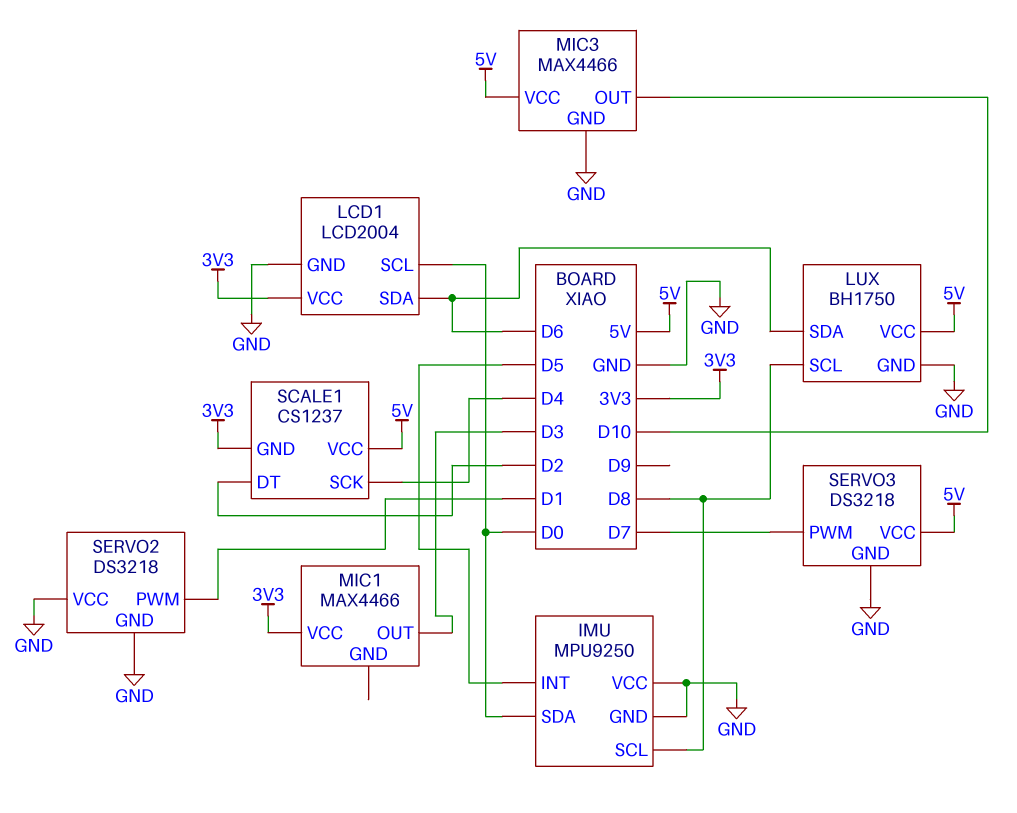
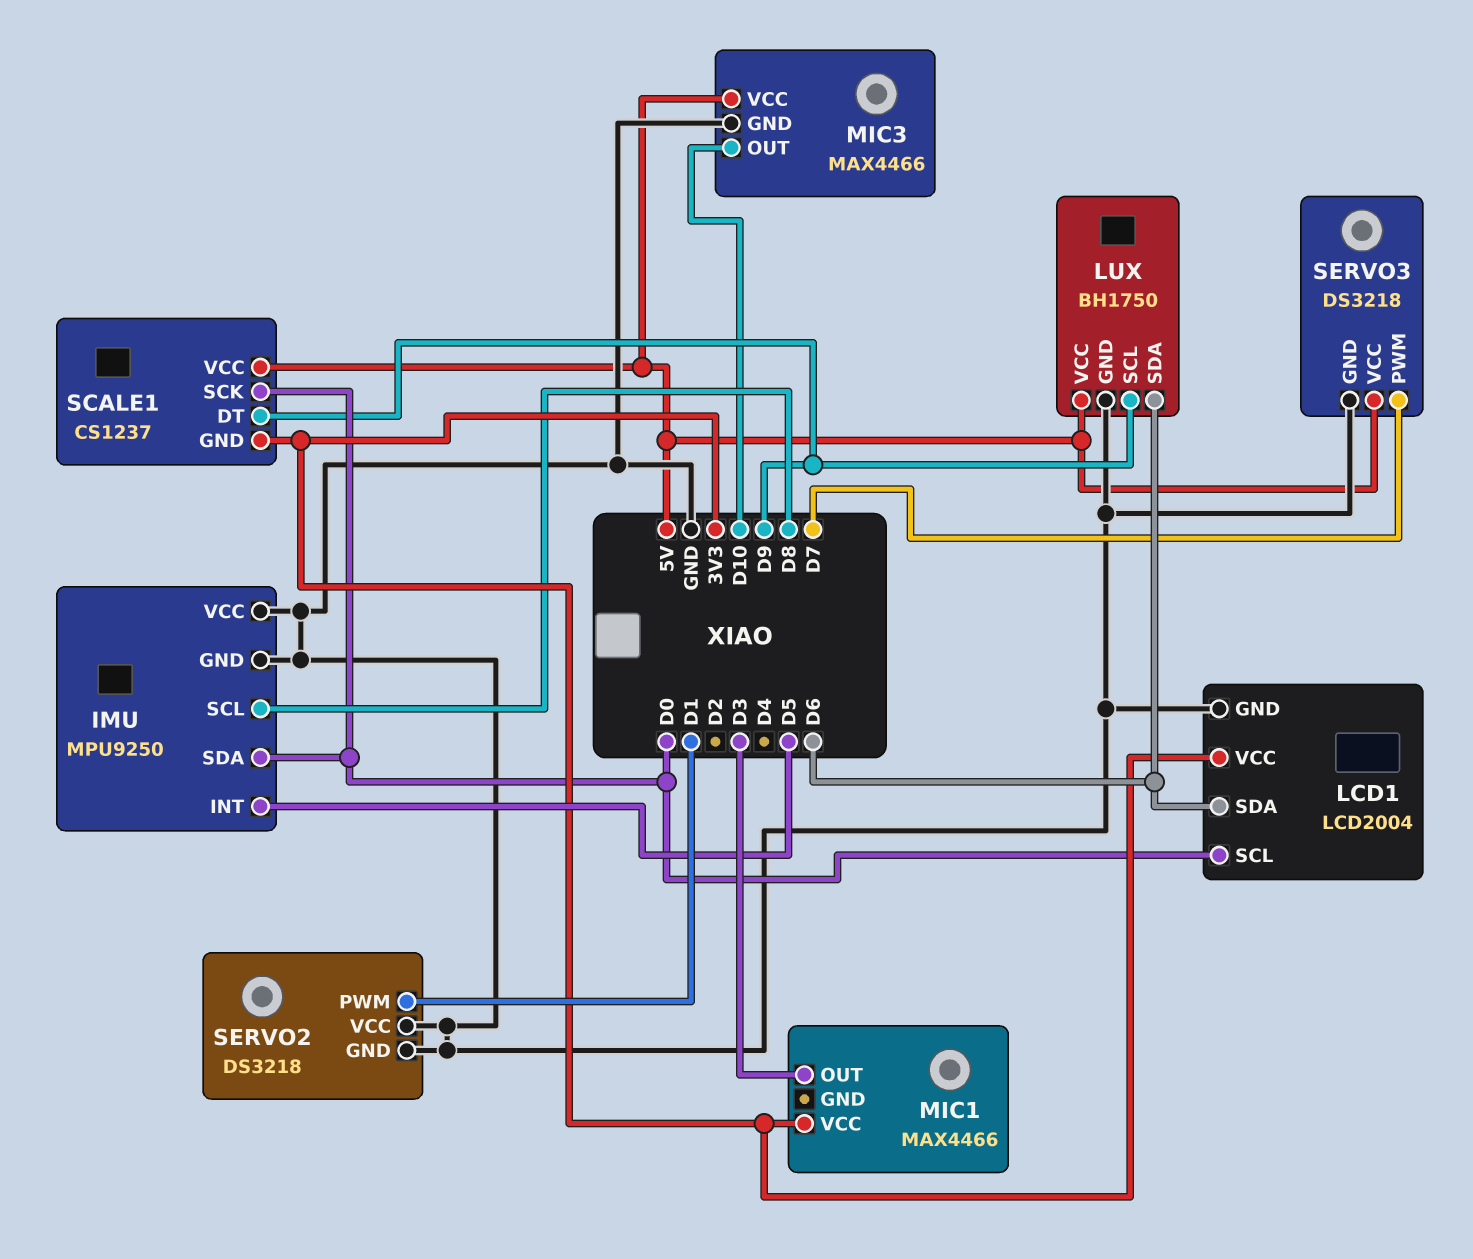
LUX pin SCL: D8 -> D9
SCALE1 pin DT: D2 -> D9
SCALE1 pin SCK: D4 -> D0

